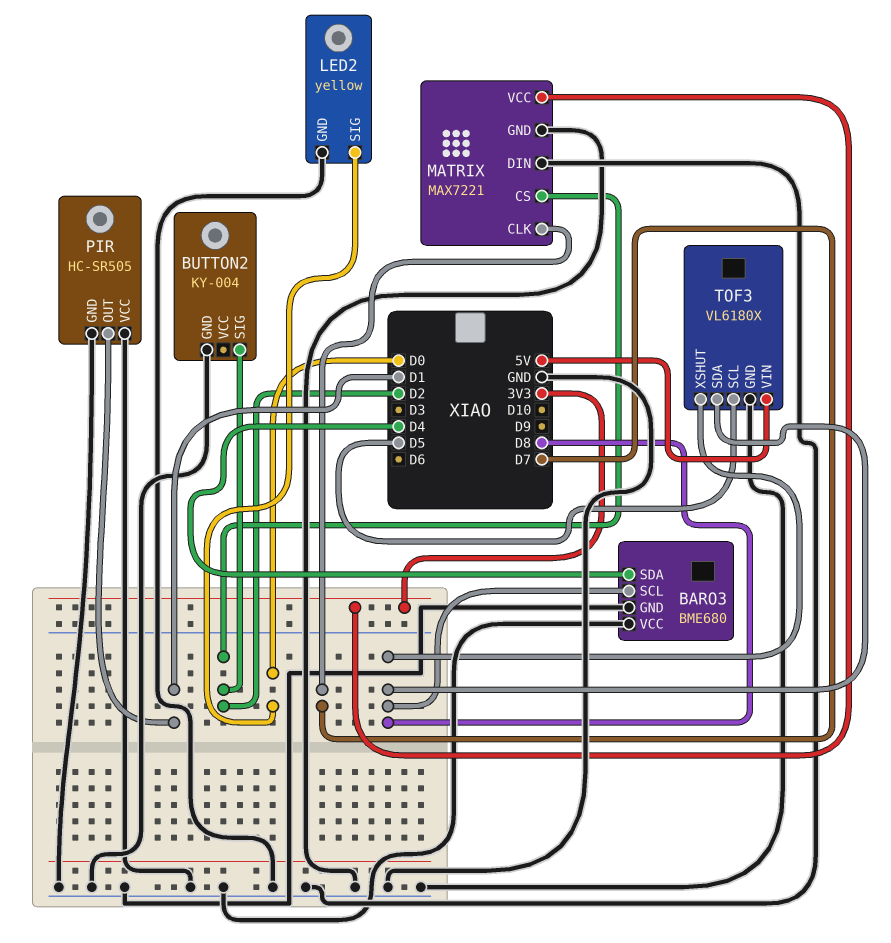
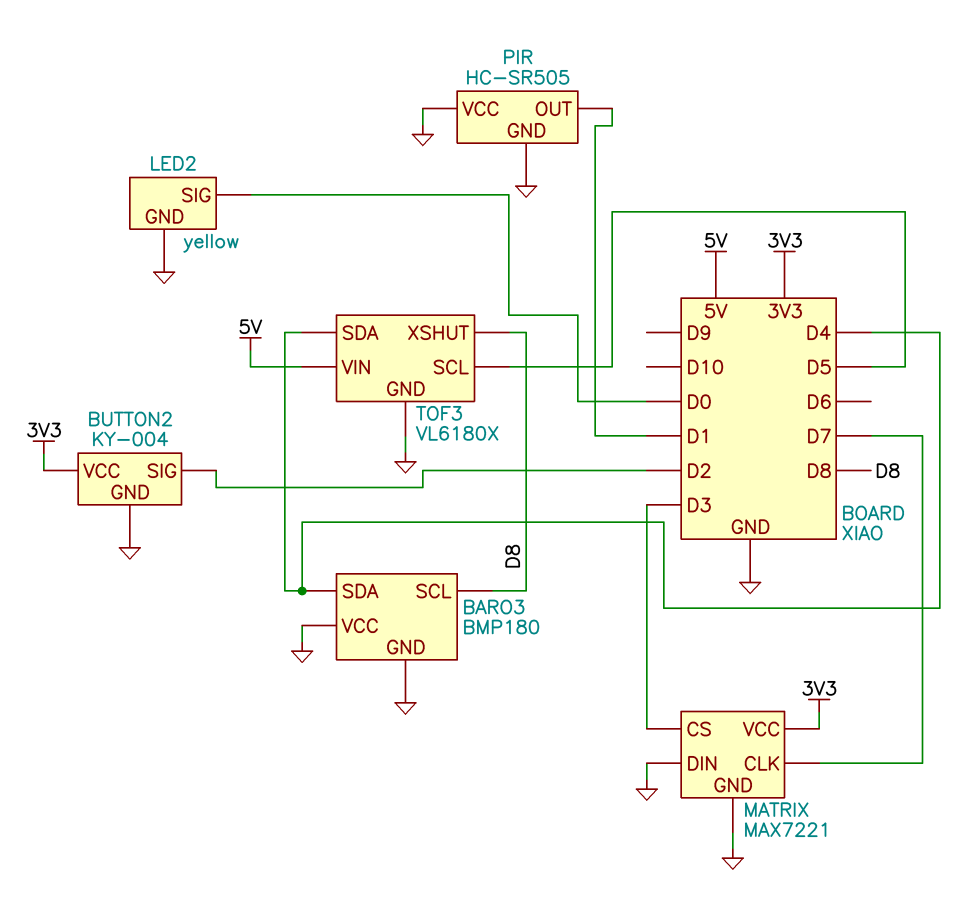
BARO3: BME680 -> BMP180
BUTTON2 pin VCC: none -> 3V3
MATRIX pin CS: D2 -> D3
TOF3 pin SDA: D8 -> D4

